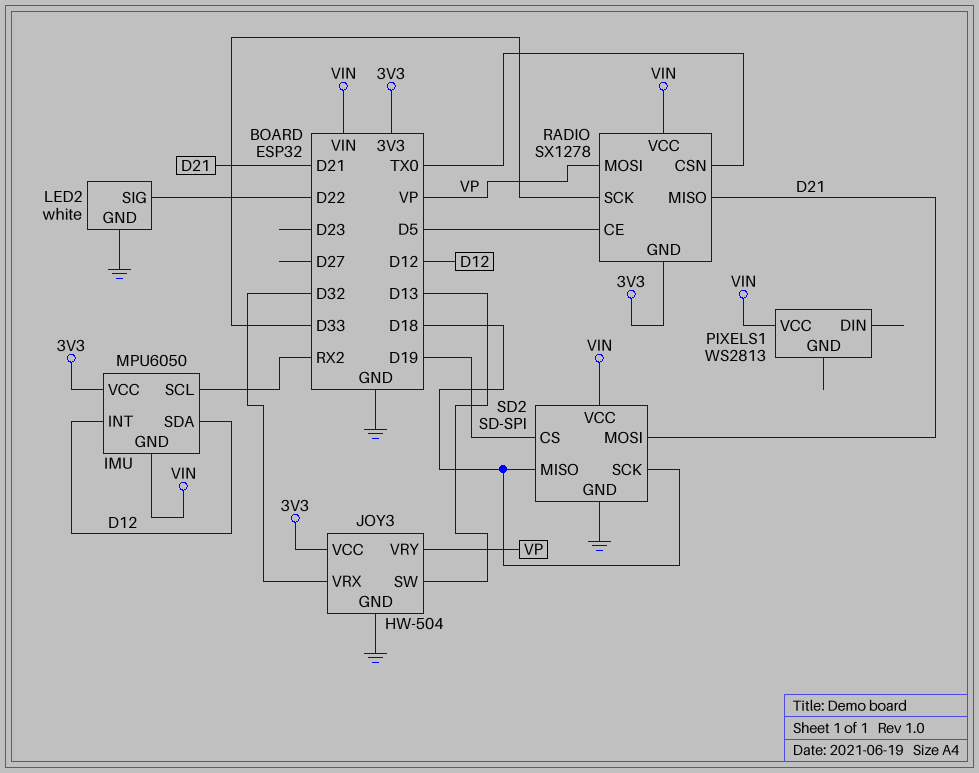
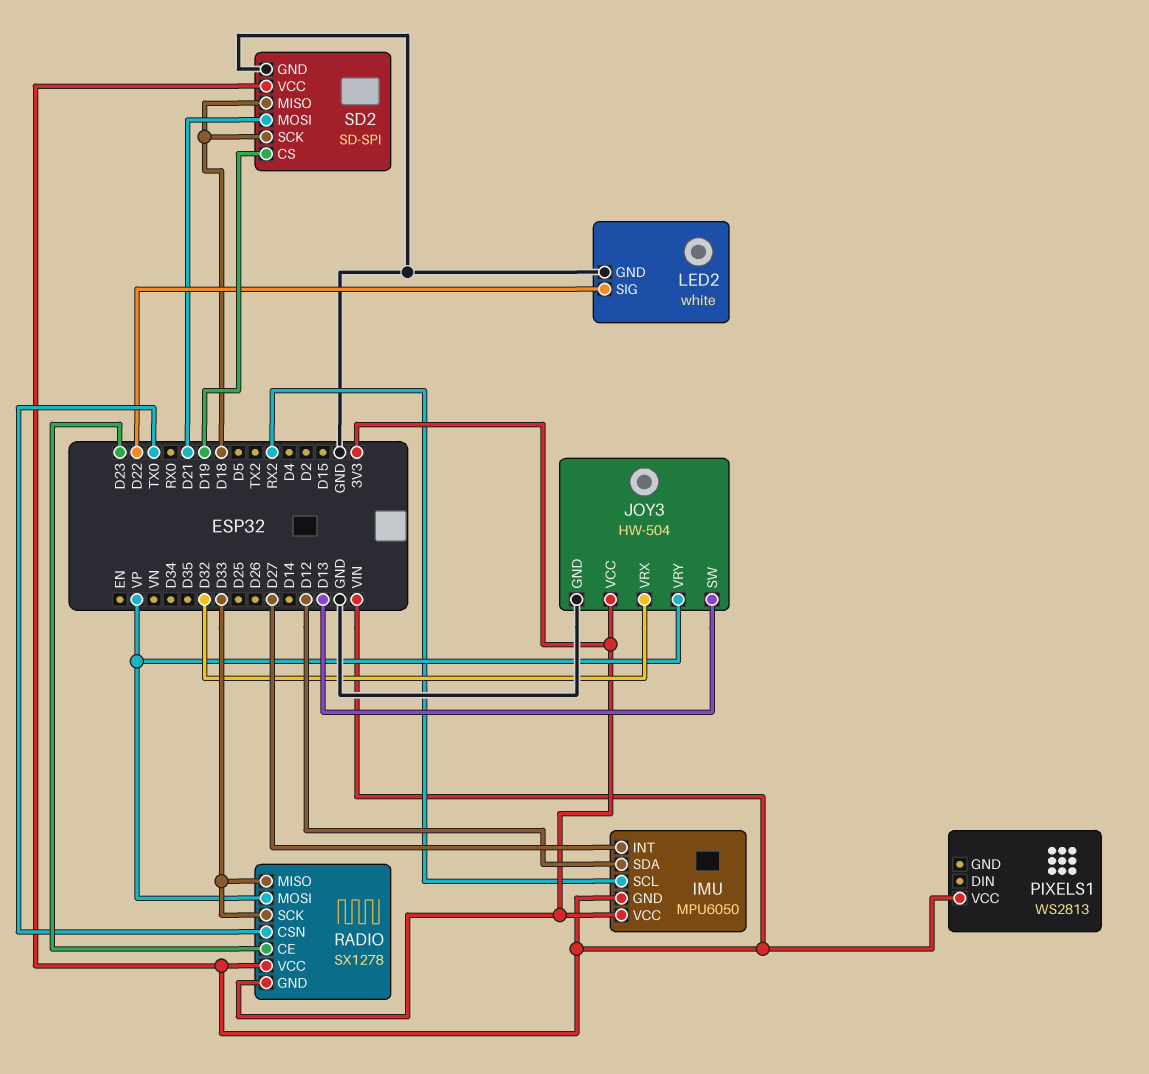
IMU pin INT: D12 -> D27
RADIO pin CE: D5 -> D23
RADIO pin MISO: D21 -> D33

